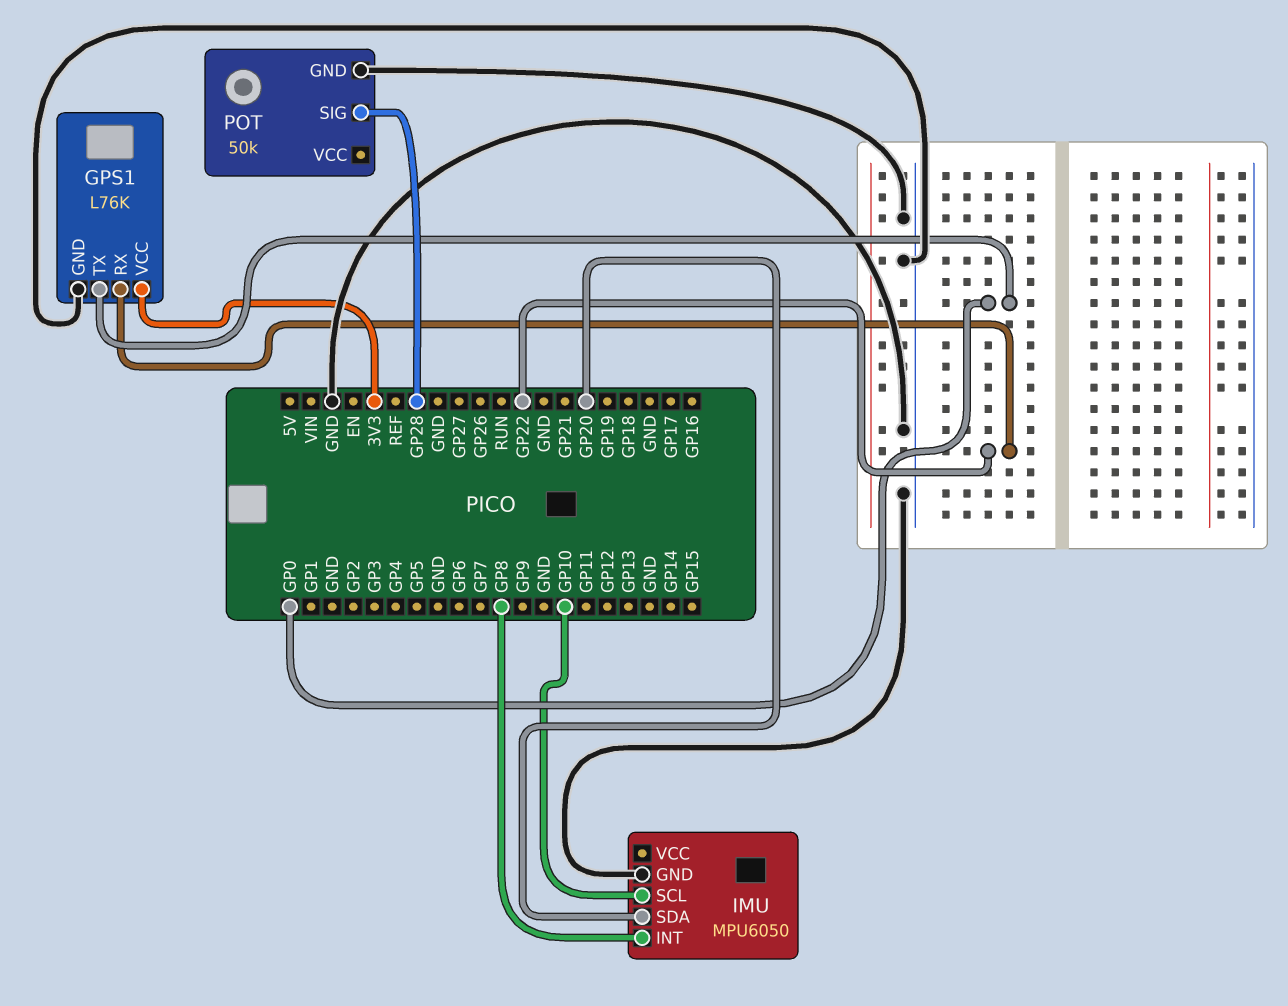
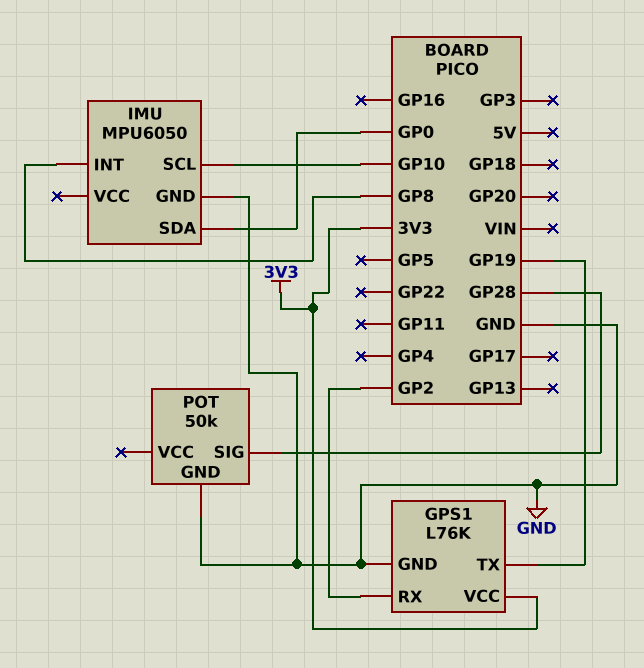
GPS1 pin RX: GP22 -> GP2
GPS1 pin TX: GP0 -> GP19
IMU pin SDA: GP20 -> GP0

